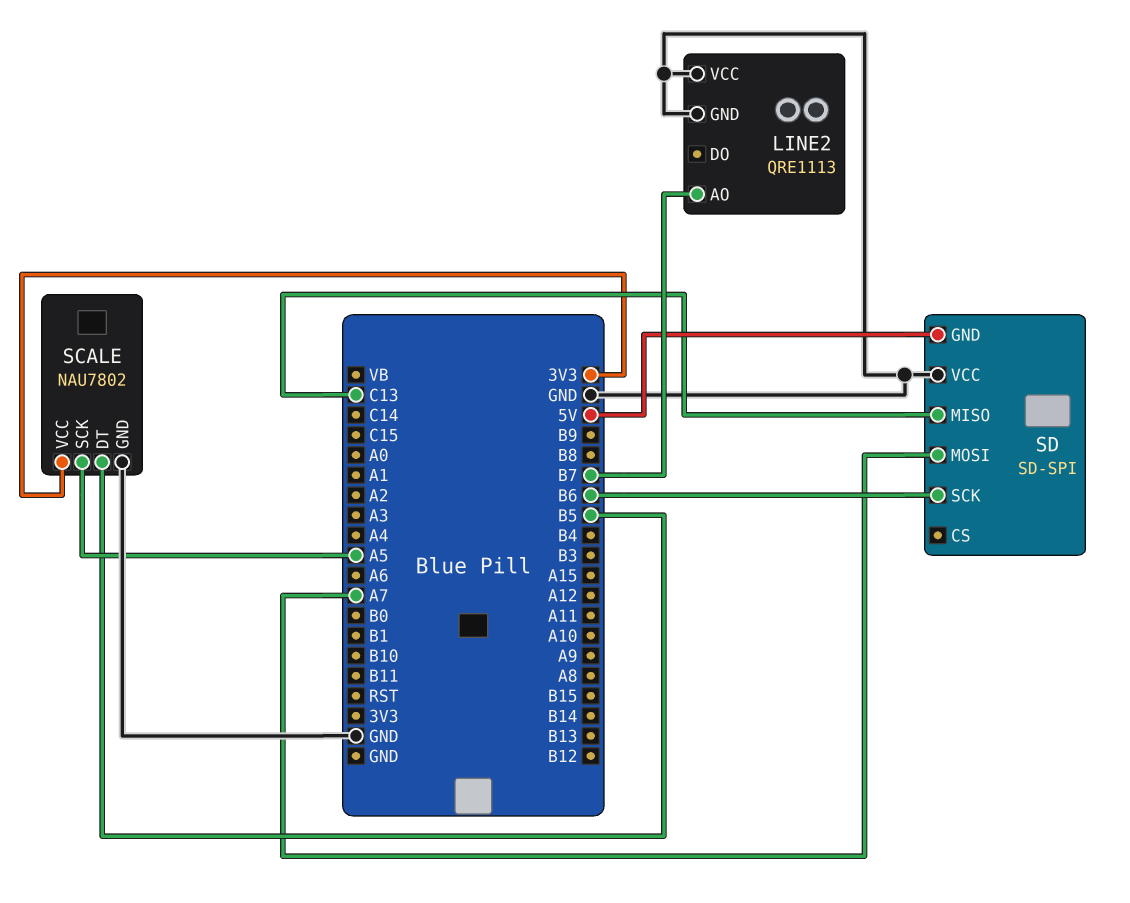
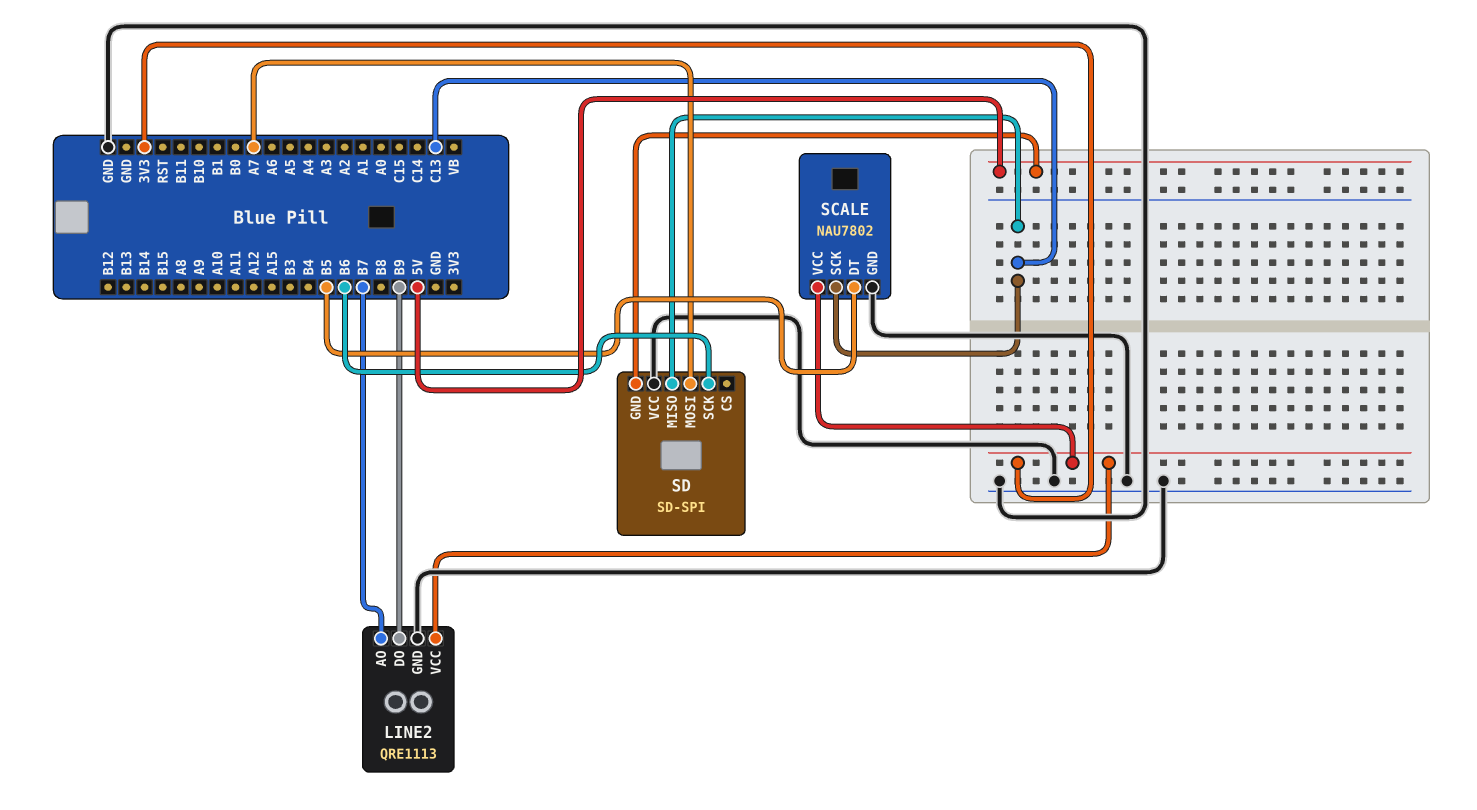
LINE2 pin DO: none -> B9
LINE2 pin VCC: GND -> 3V3
SCALE pin SCK: A5 -> C13

